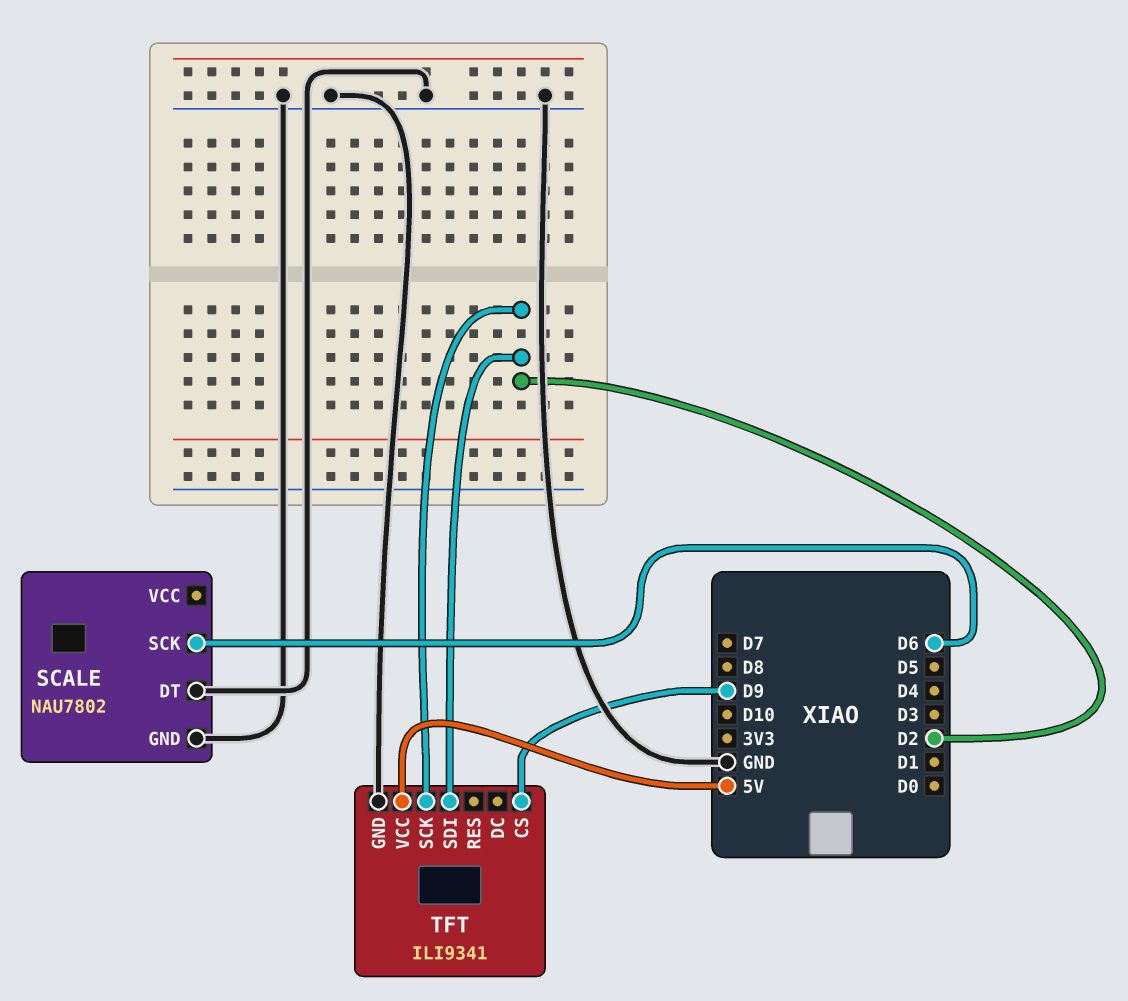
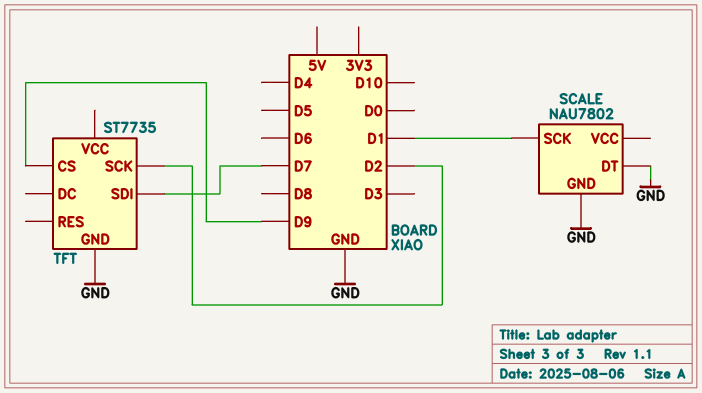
SCALE pin SCK: D6 -> D1
TFT: ILI9341 -> ST7735
TFT pin SDI: D2 -> D7
TFT pin VCC: 5V -> none

